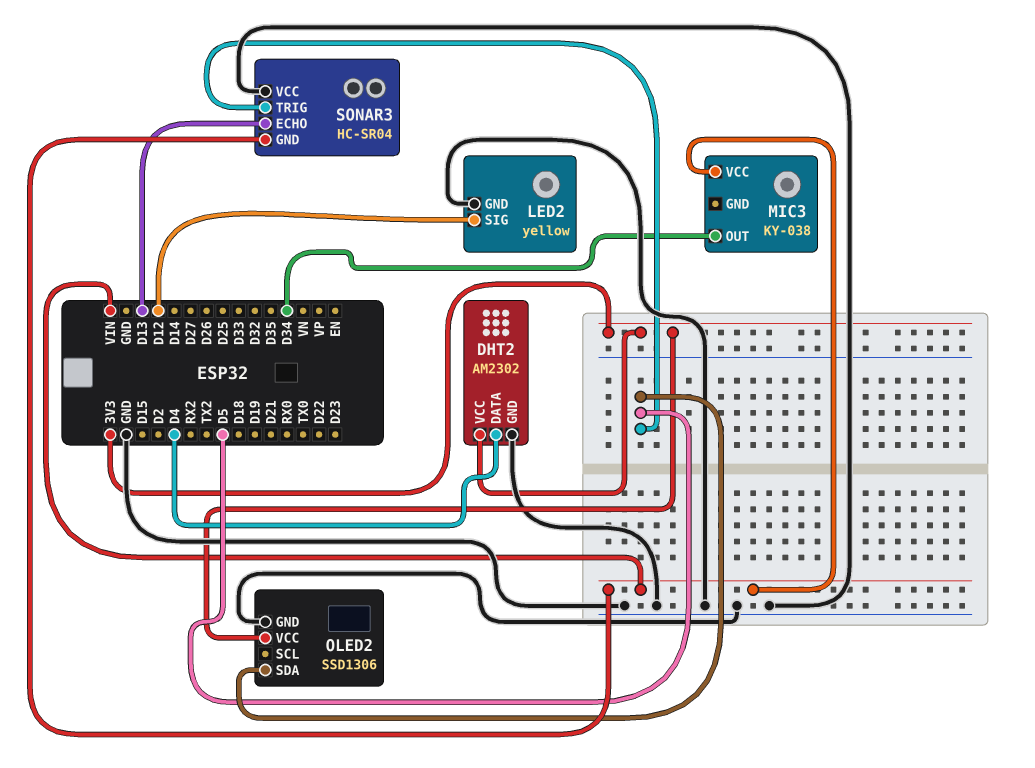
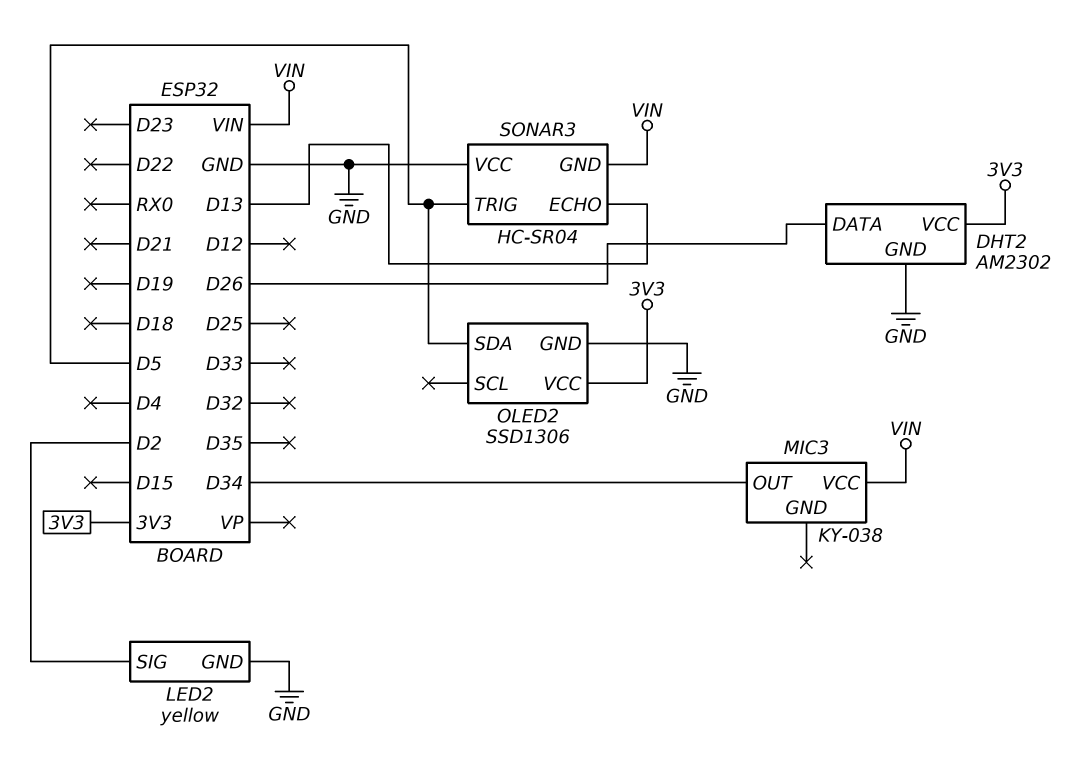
DHT2 pin DATA: D4 -> D26
LED2 pin SIG: D12 -> D2

